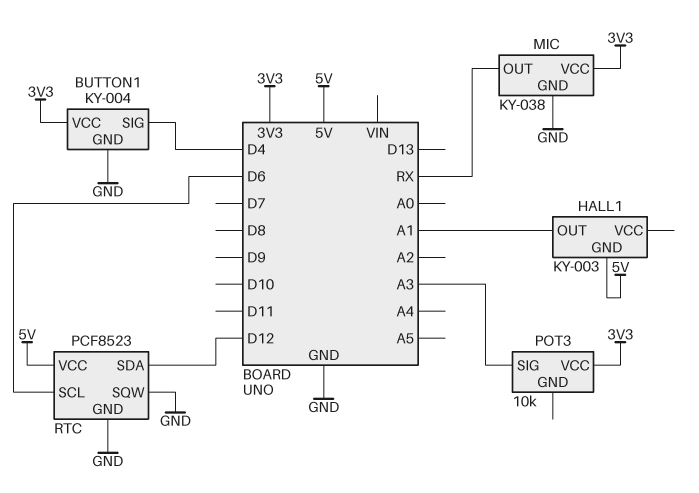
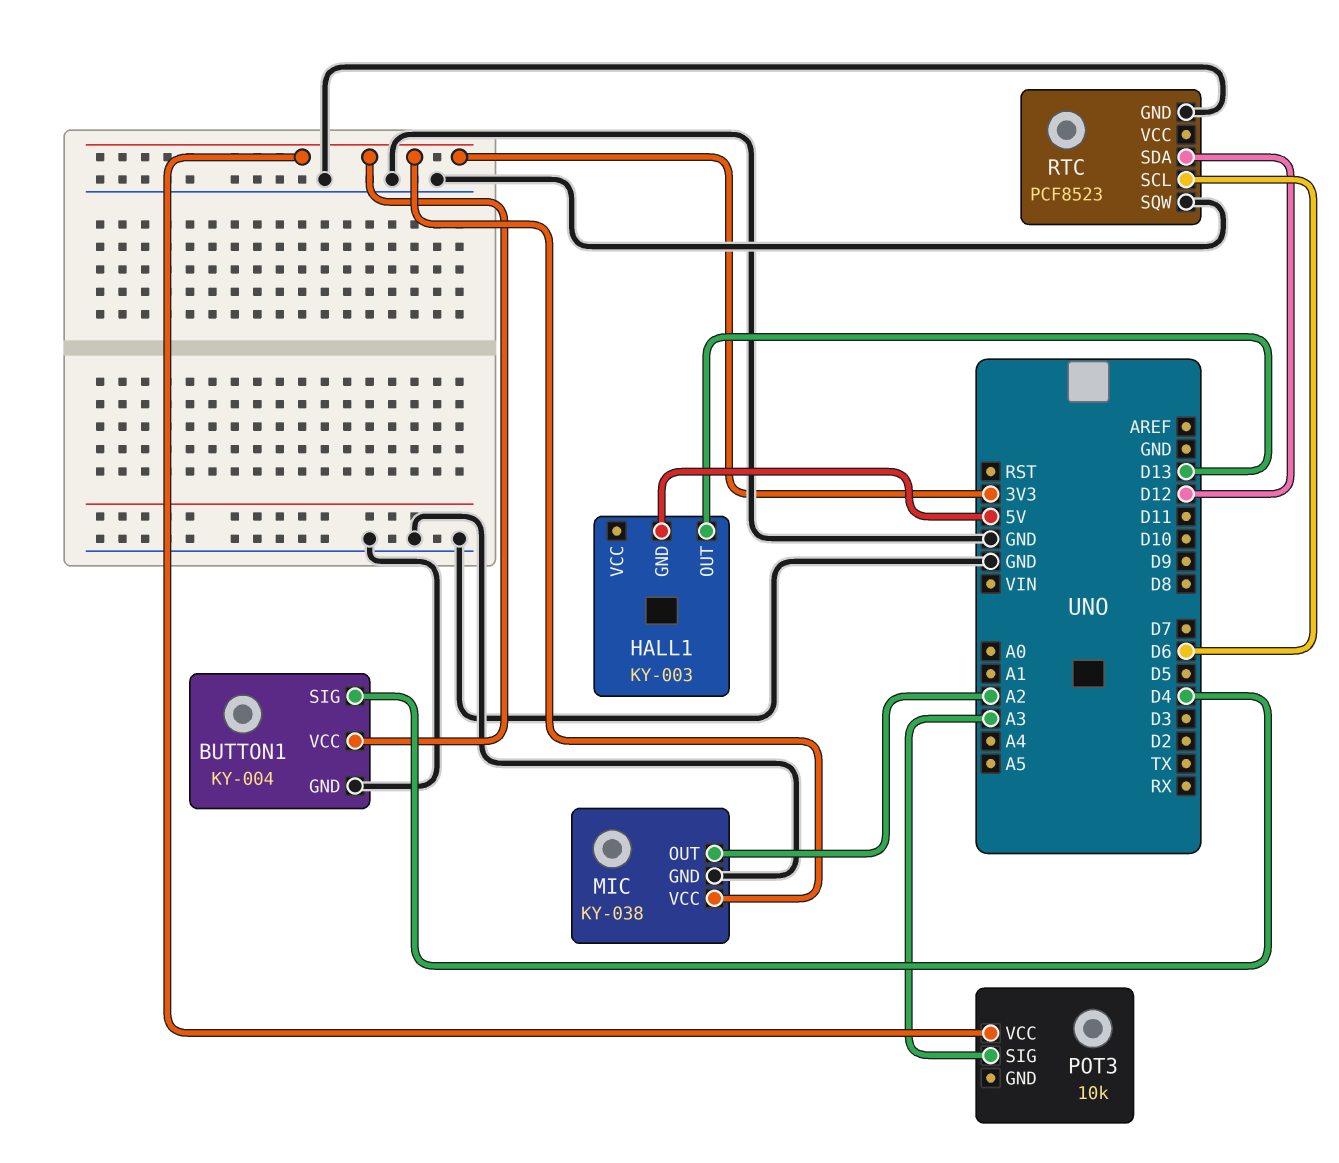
HALL1 pin OUT: A1 -> D13
MIC pin OUT: RX -> A2
RTC pin VCC: 5V -> none

